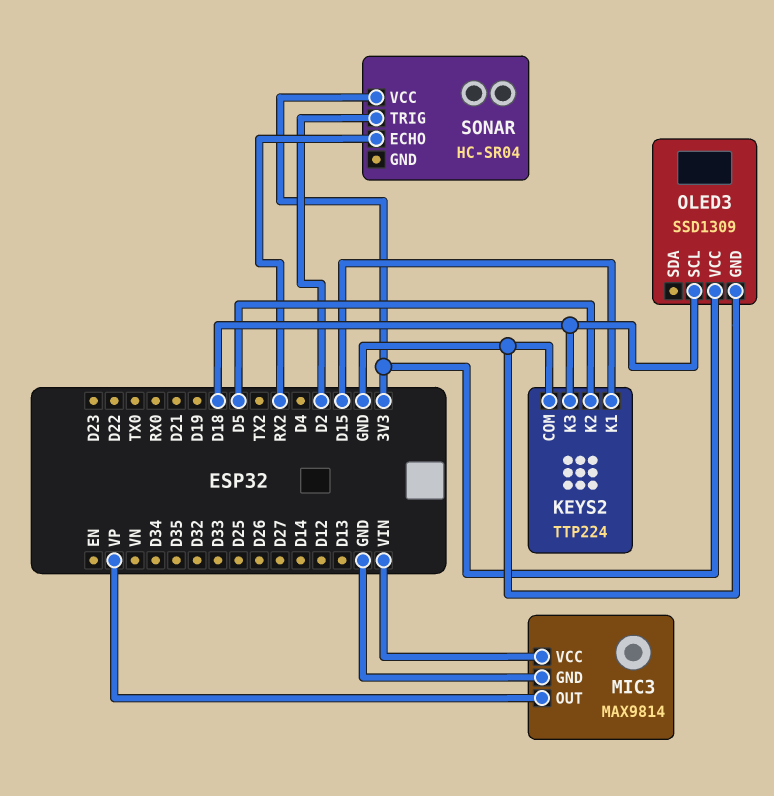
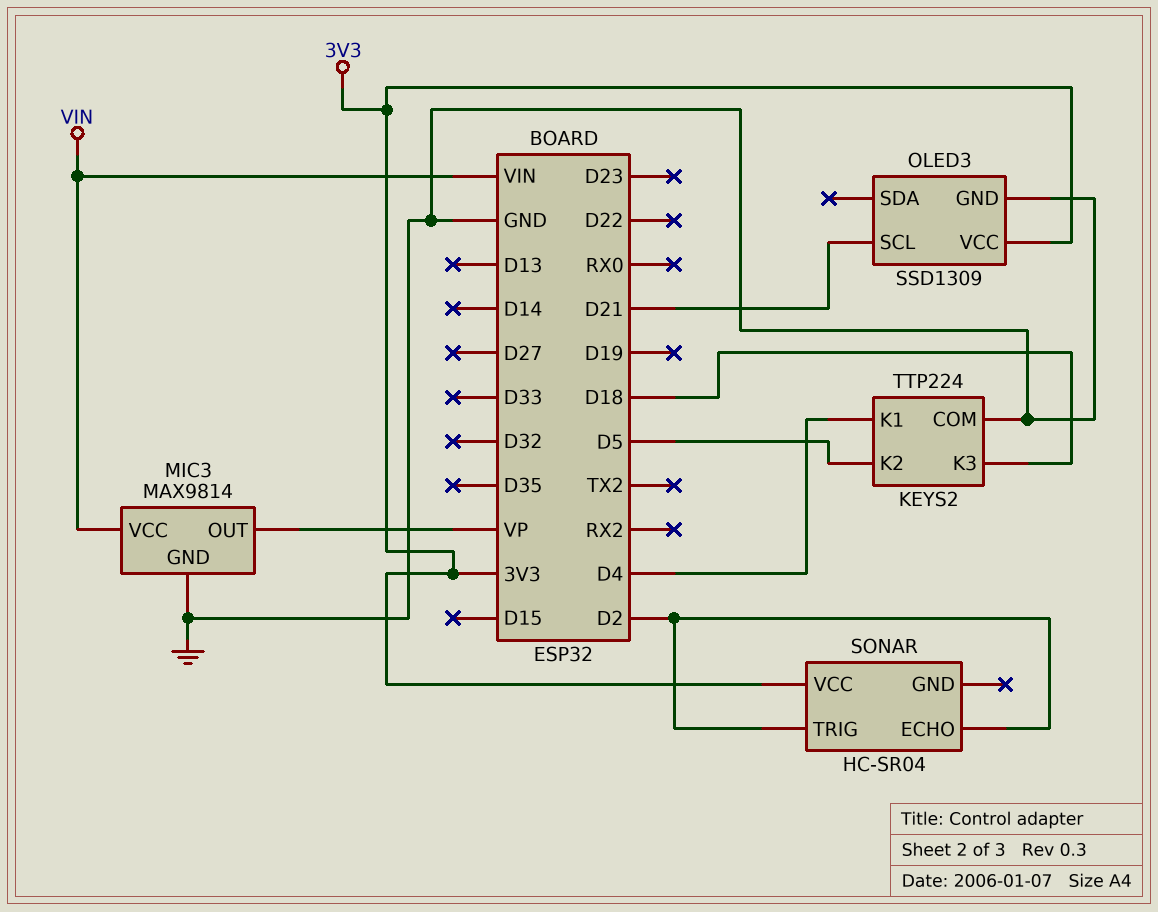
KEYS2 pin K1: D15 -> D4
OLED3 pin SCL: D18 -> D21
SONAR pin ECHO: RX2 -> D2

